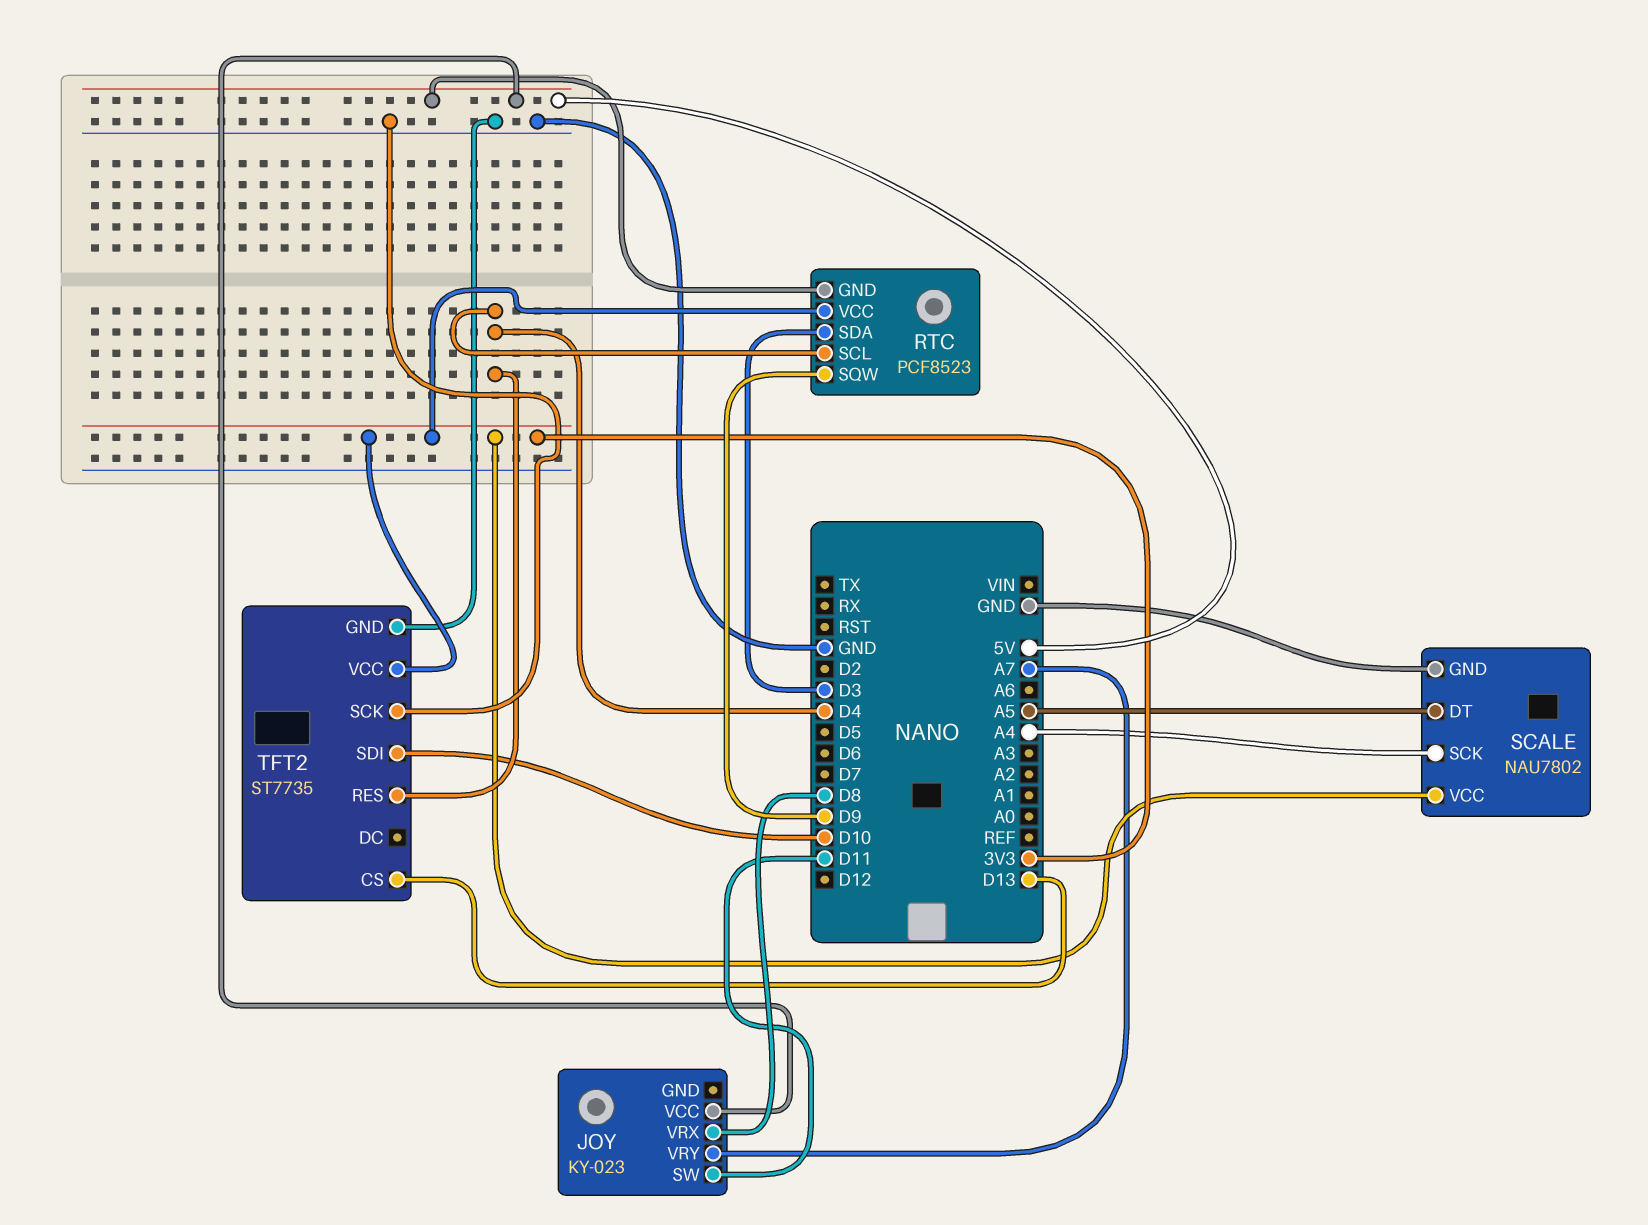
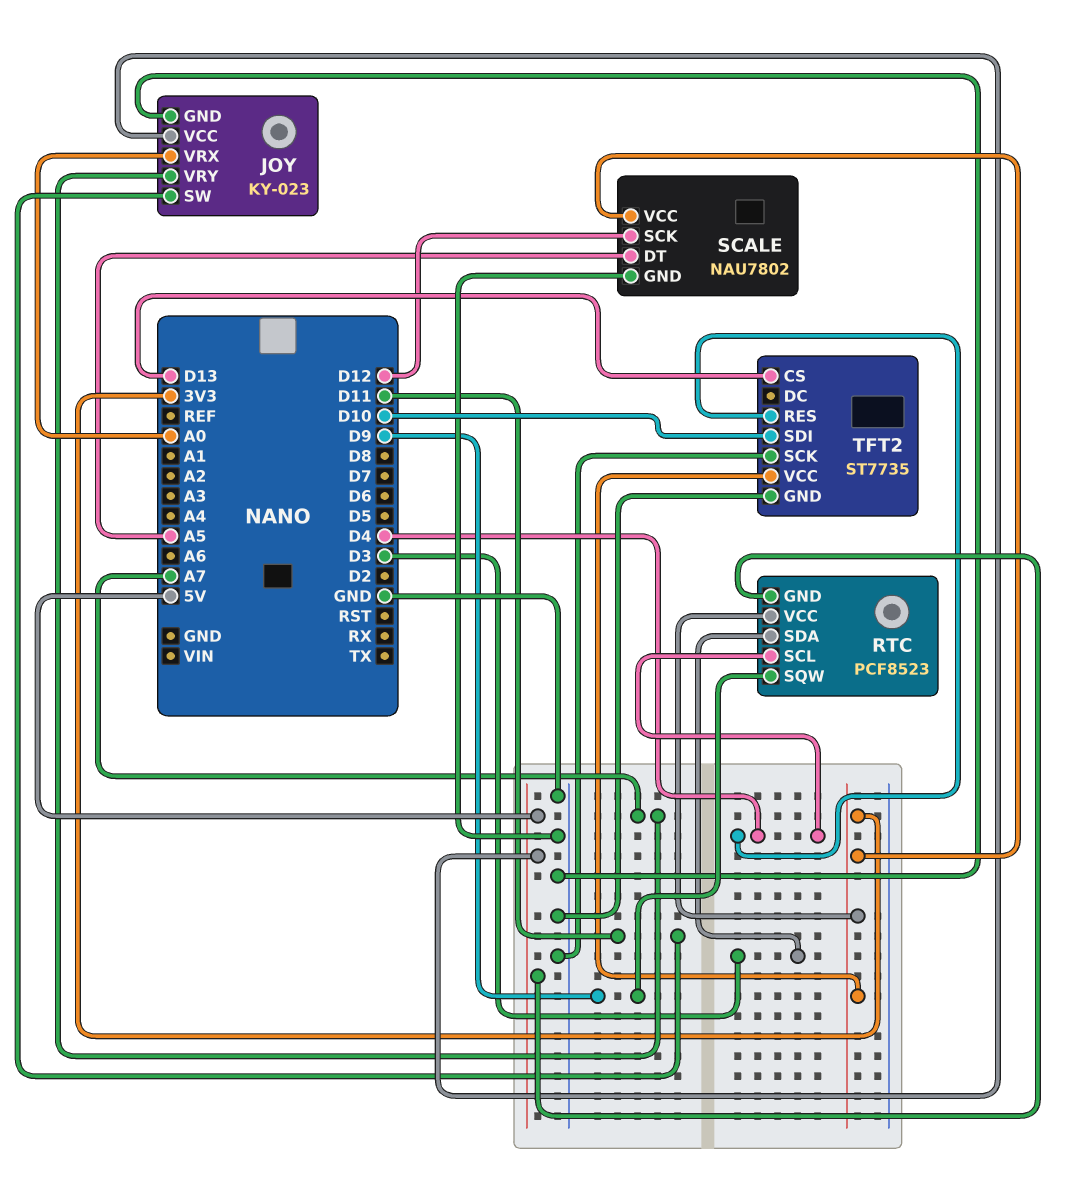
JOY pin GND: none -> GND
JOY pin VRX: D8 -> A0
SCALE pin SCK: A4 -> D12

